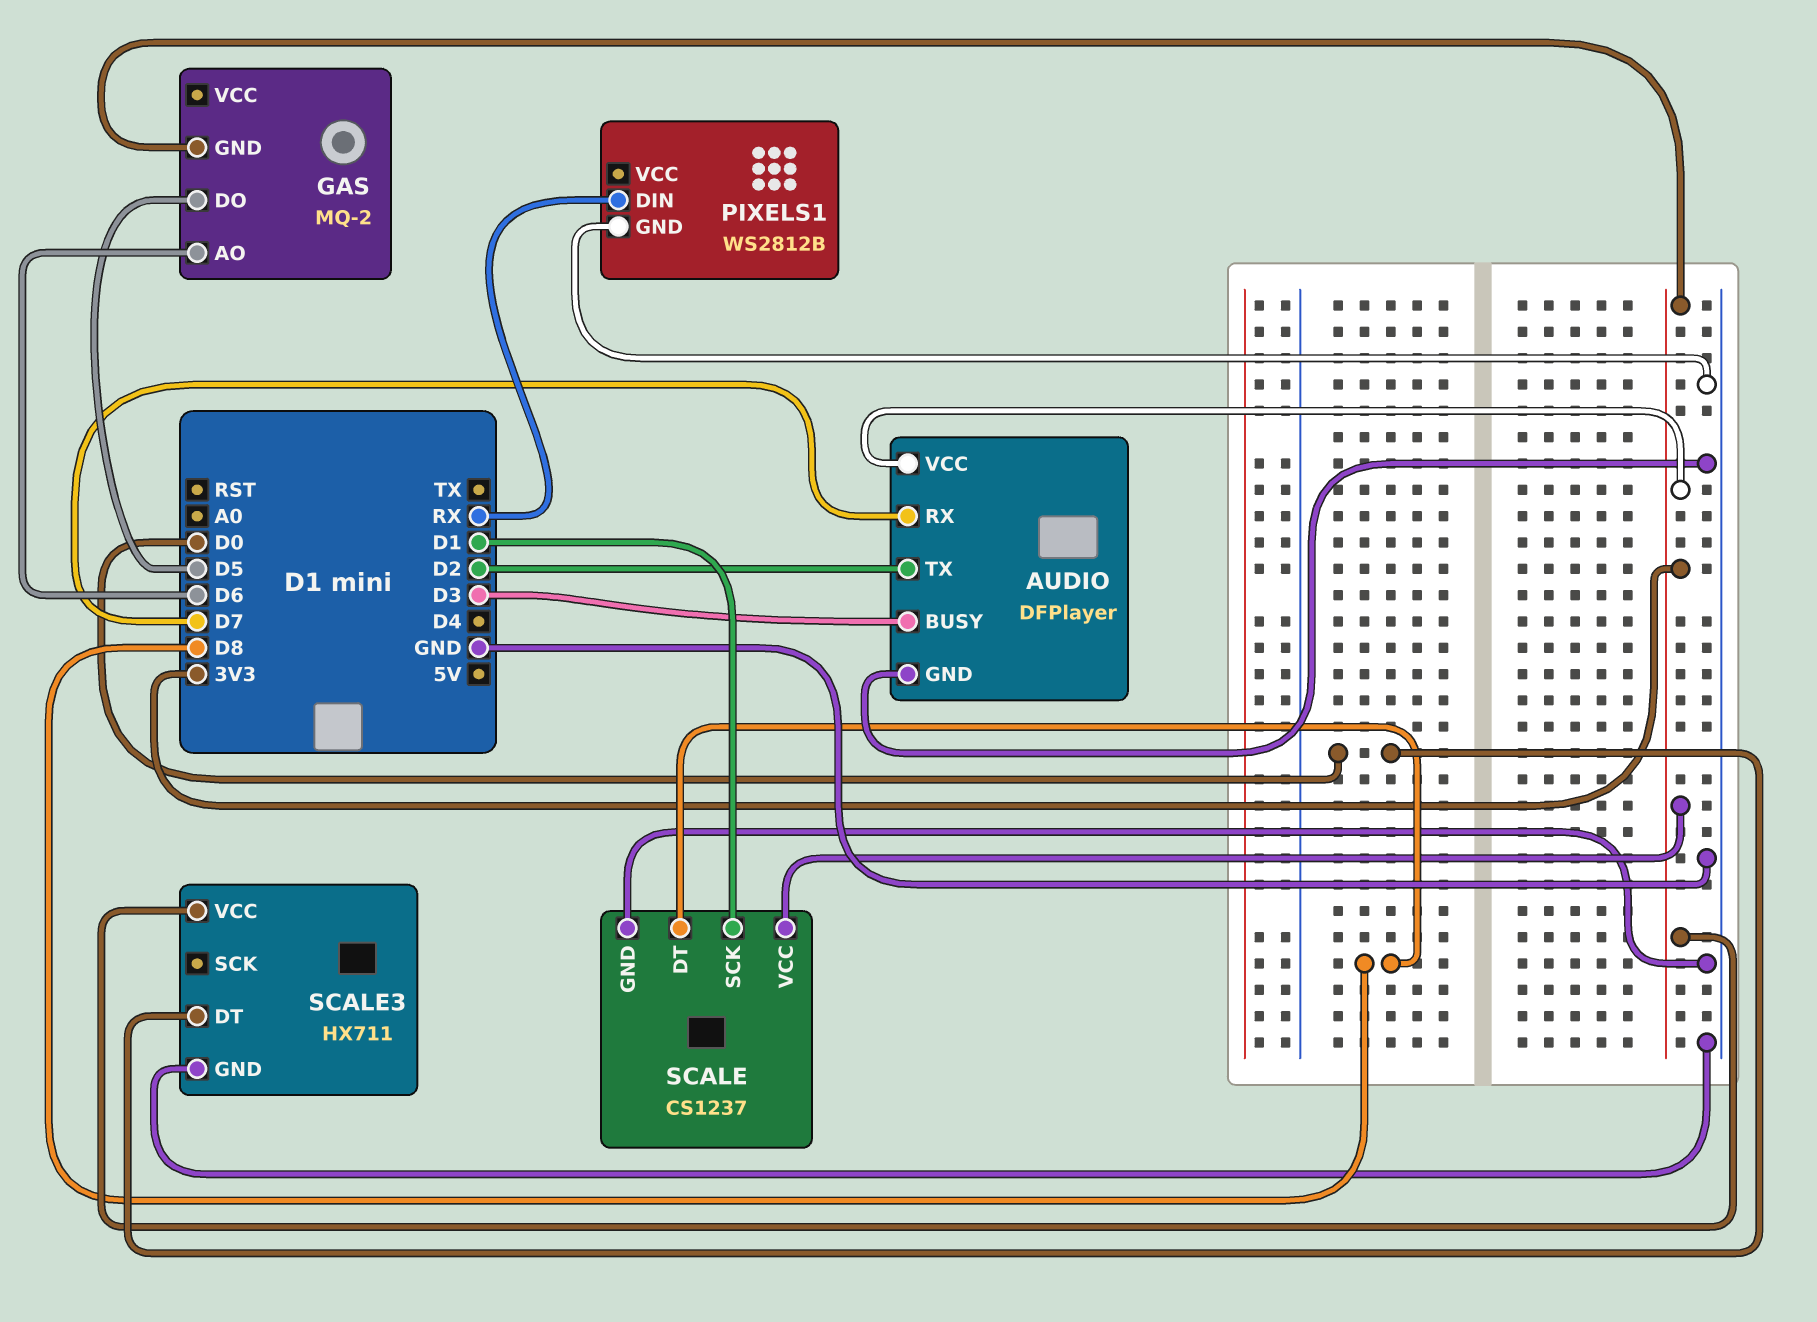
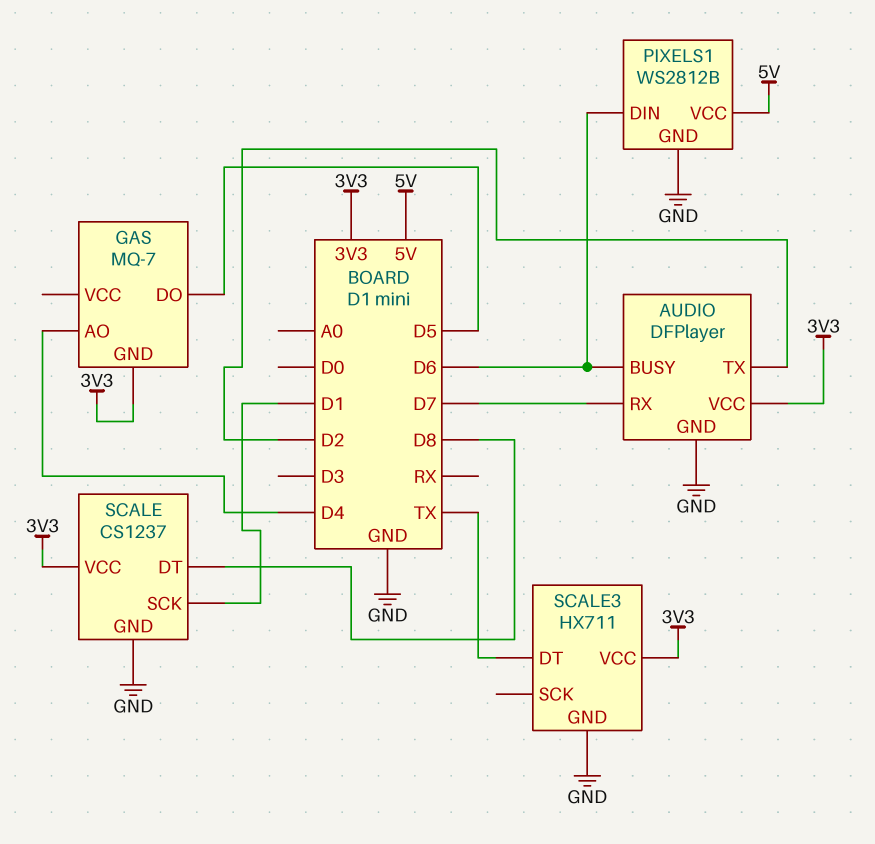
AUDIO pin BUSY: D3 -> D6
GAS: MQ-2 -> MQ-7
GAS pin AO: D6 -> D4
PIXELS1 pin DIN: RX -> D6
PIXELS1 pin VCC: none -> 5V
SCALE3 pin DT: D0 -> TX

